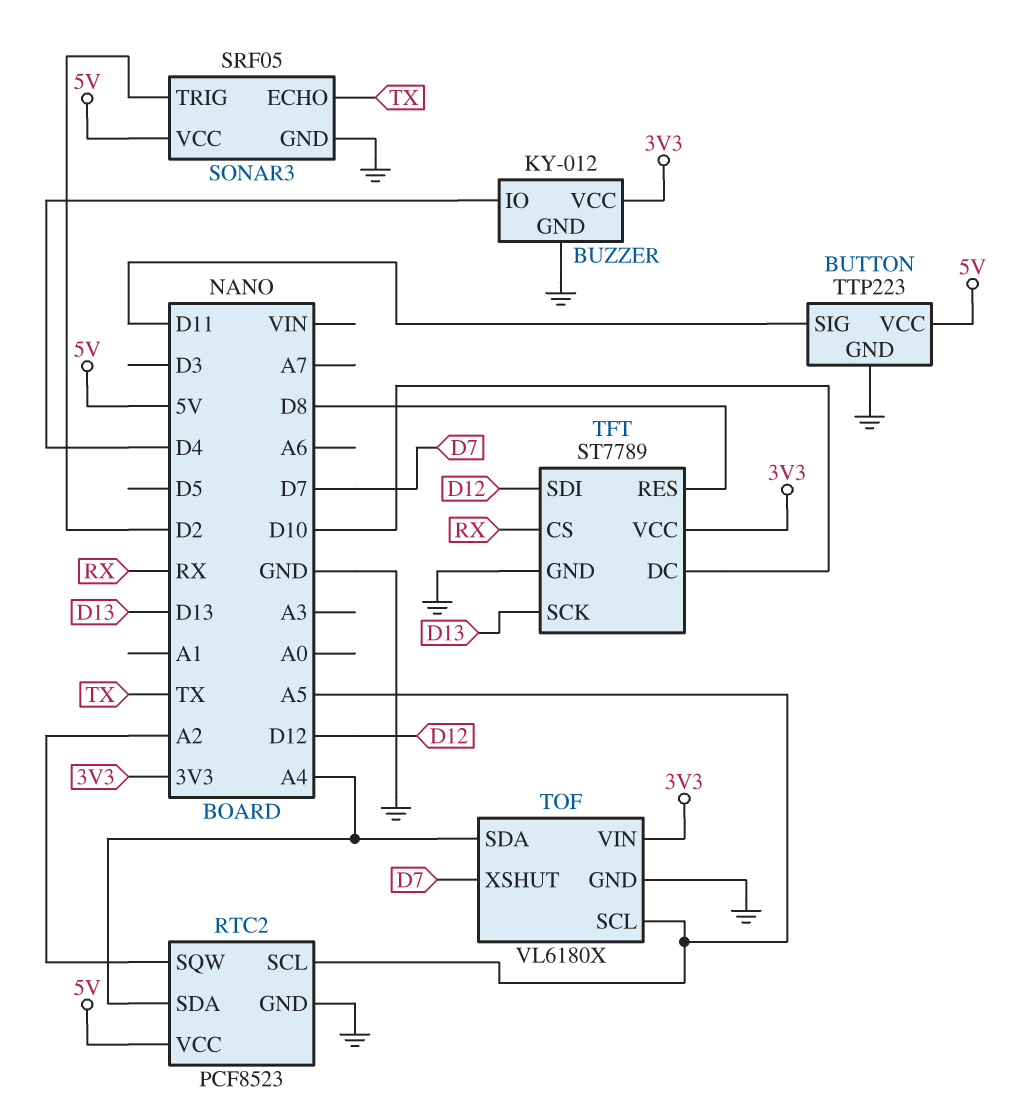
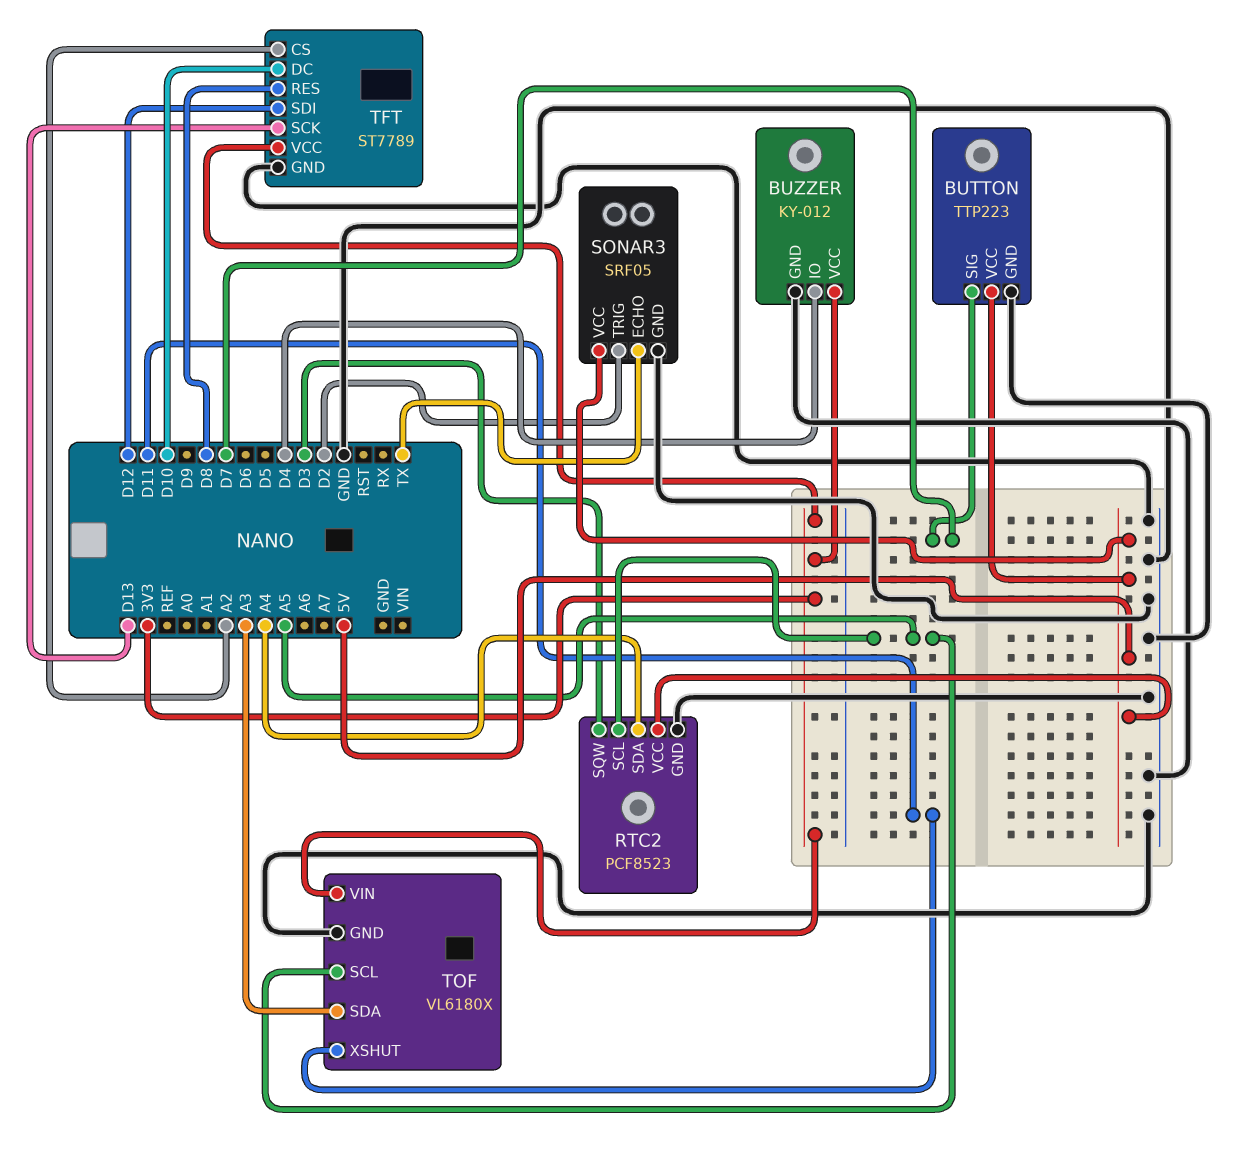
BUTTON pin SIG: D11 -> D7
RTC2 pin SQW: A2 -> D3
TFT pin CS: RX -> A2
TOF pin SDA: A4 -> A3
TOF pin XSHUT: D7 -> D11

